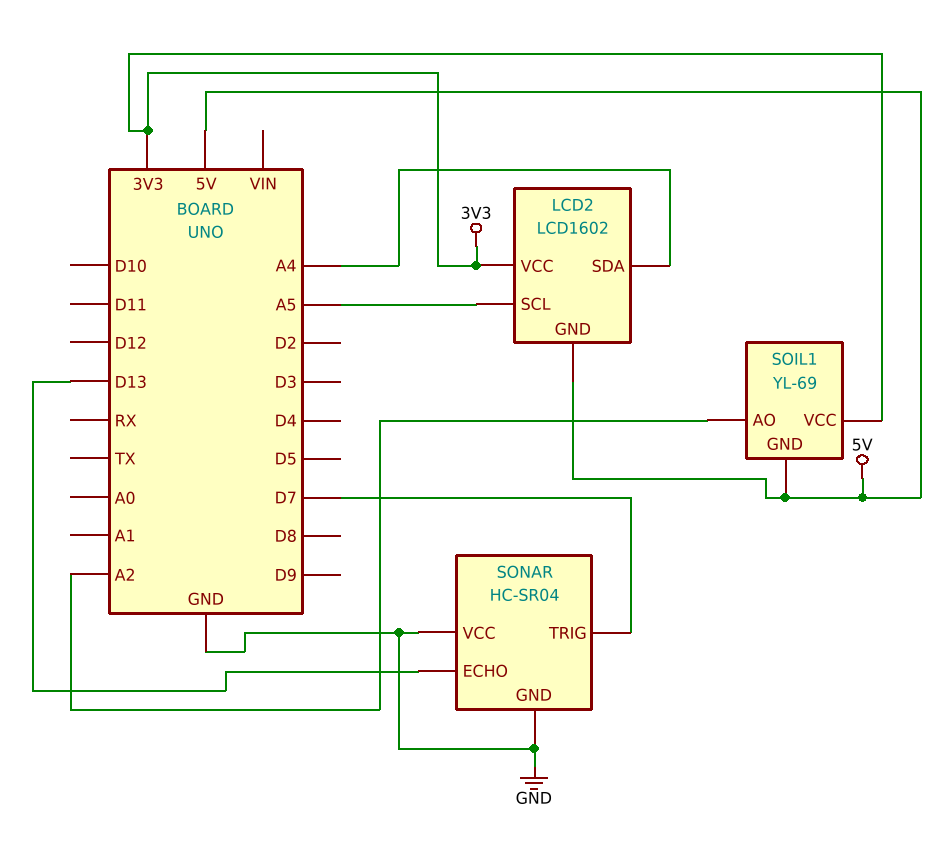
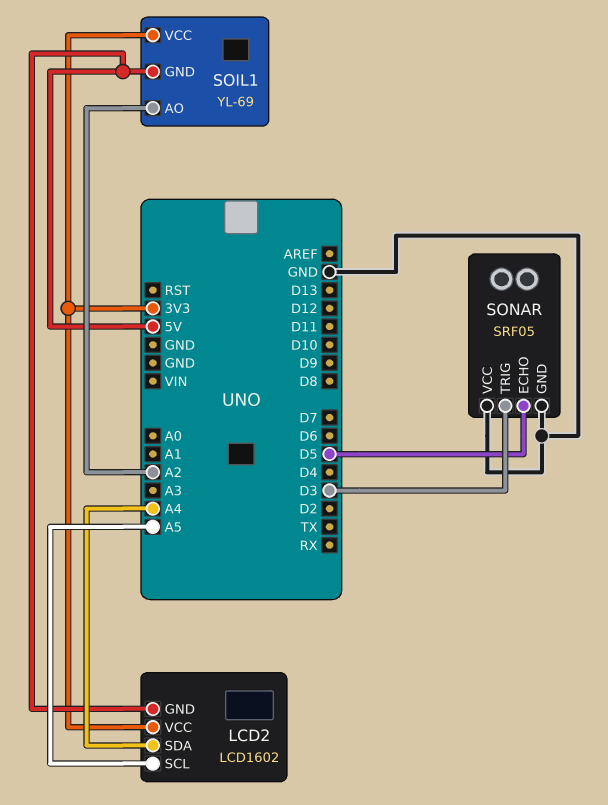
SONAR: HC-SR04 -> SRF05
SONAR pin ECHO: D13 -> D5
SONAR pin TRIG: D7 -> D3

